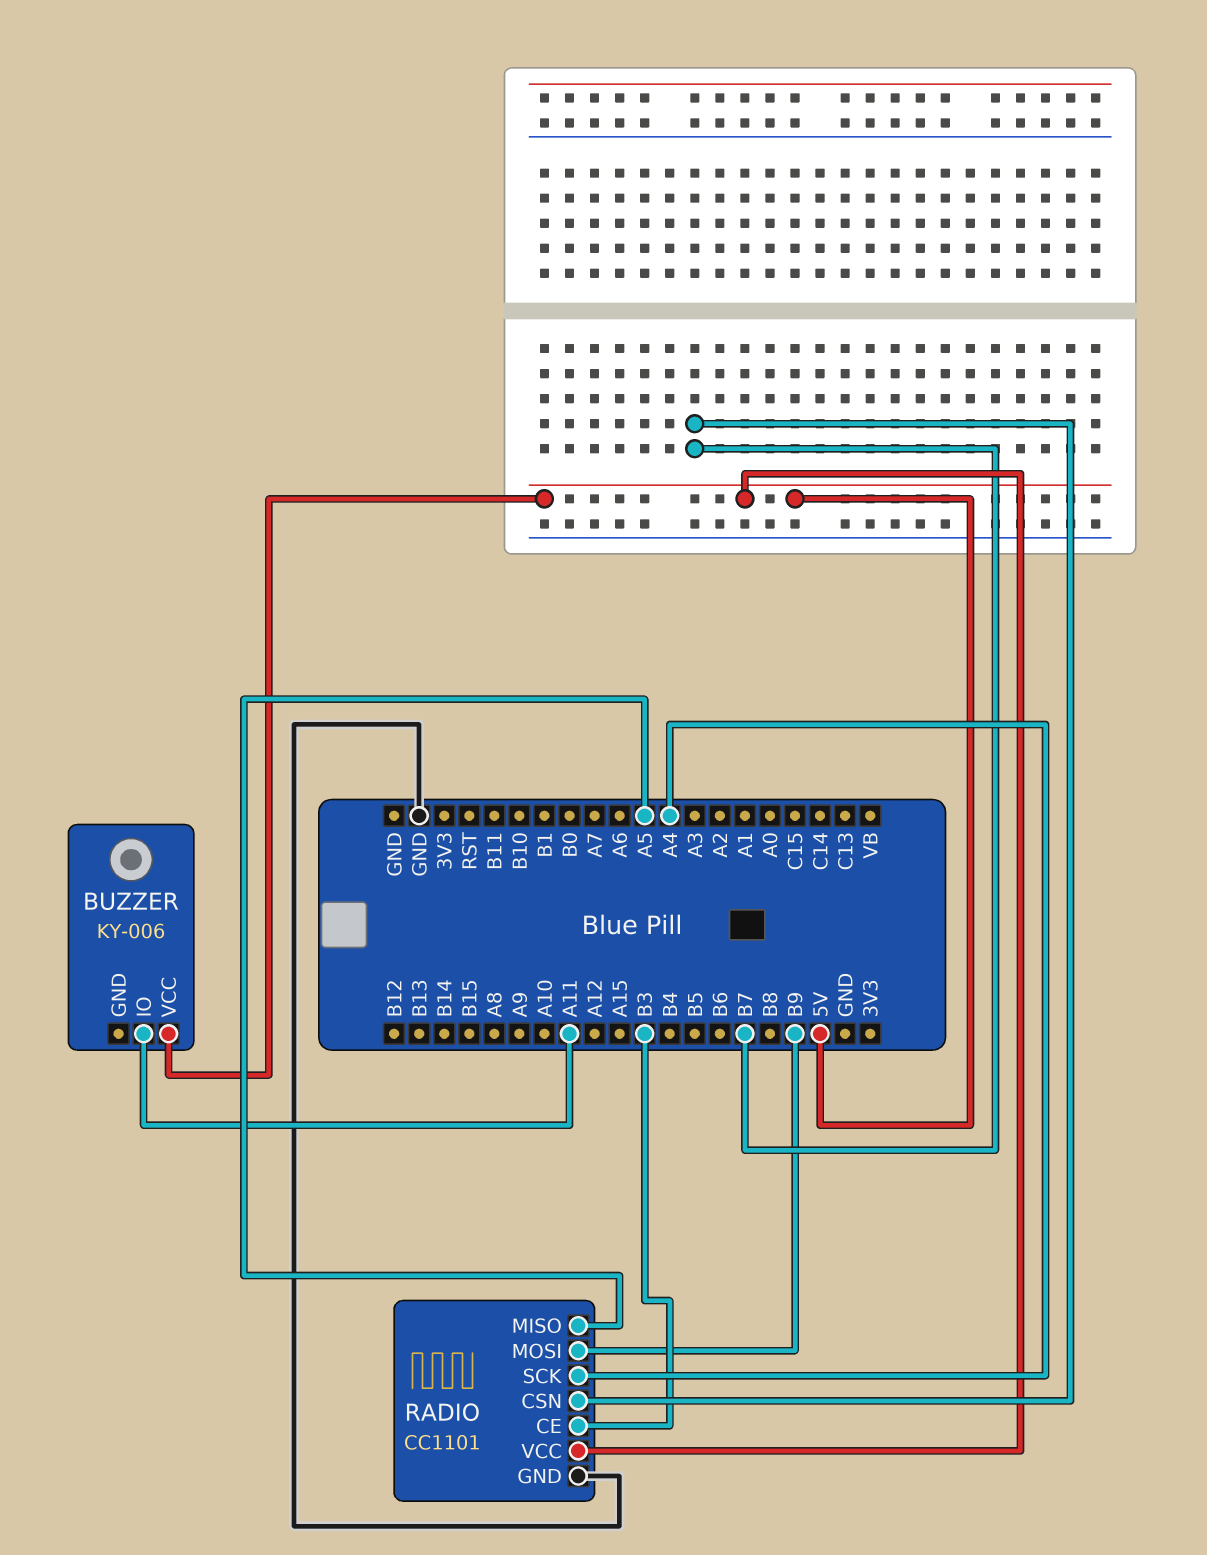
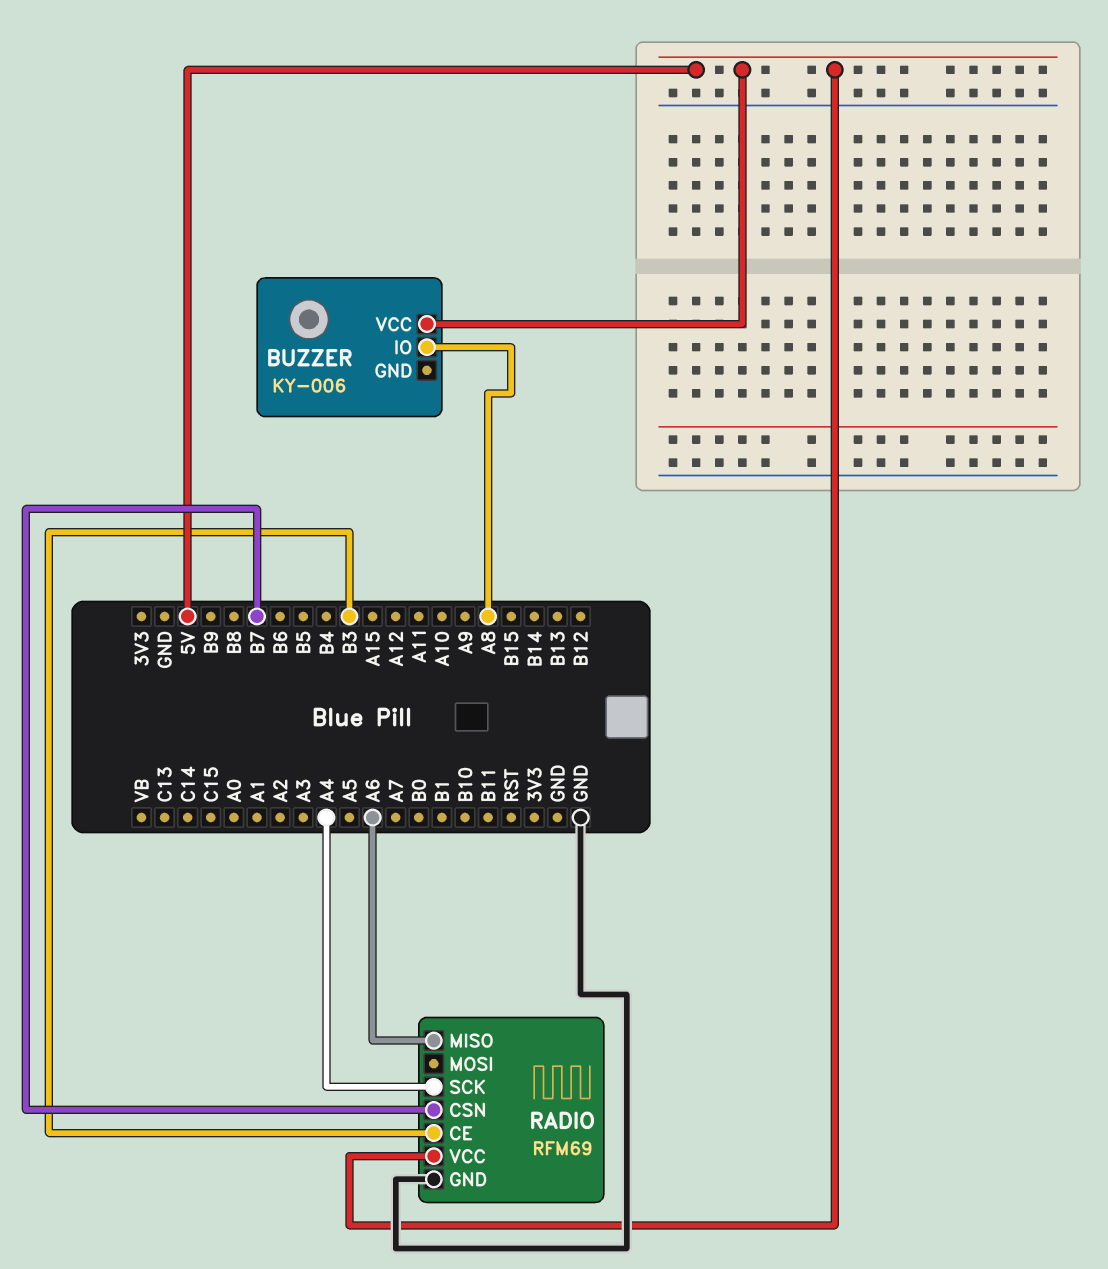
BUZZER pin IO: A11 -> A8
RADIO: CC1101 -> RFM69
RADIO pin MISO: A5 -> A6
RADIO pin MOSI: B9 -> none

